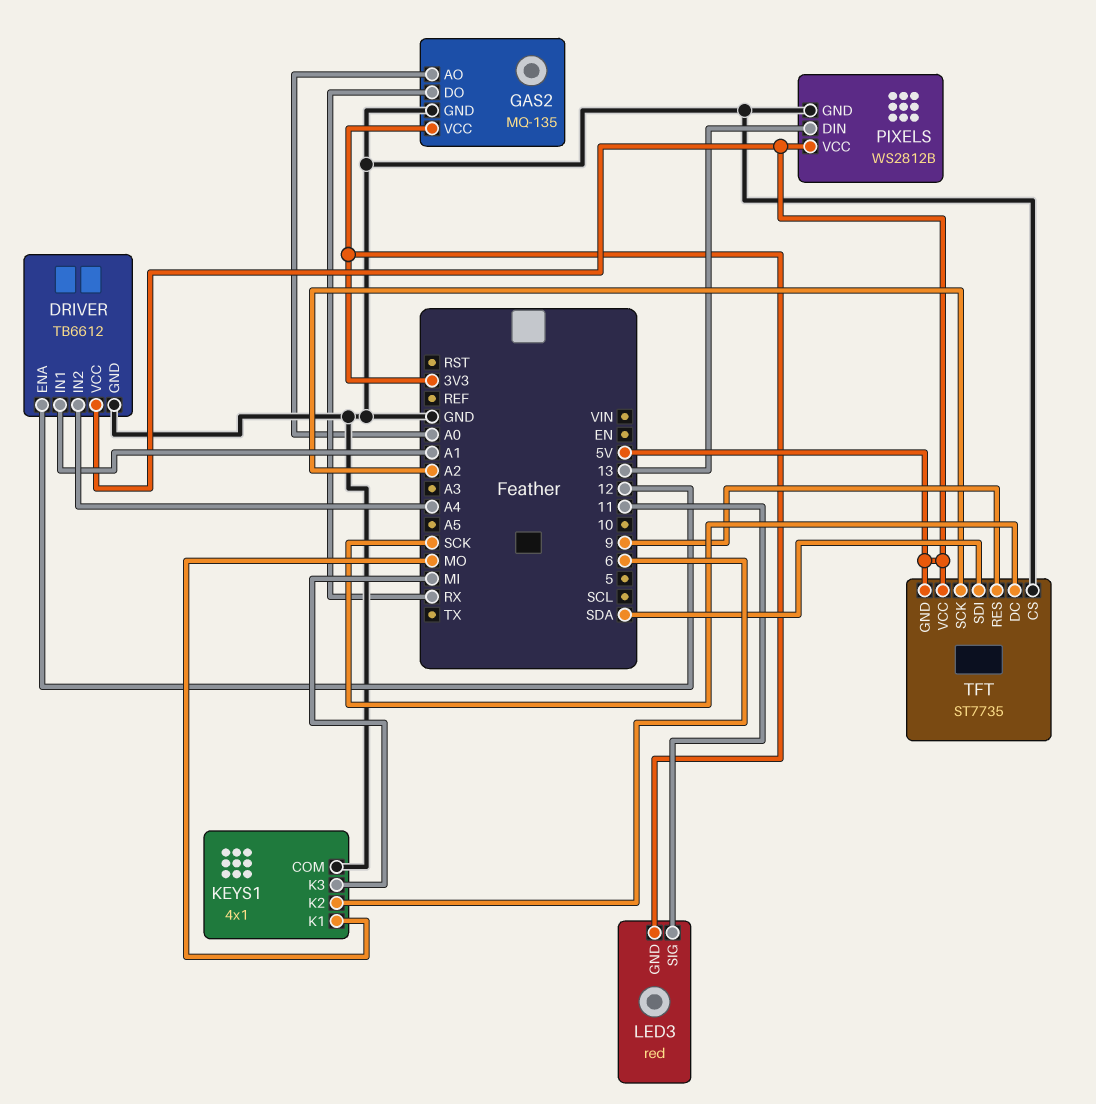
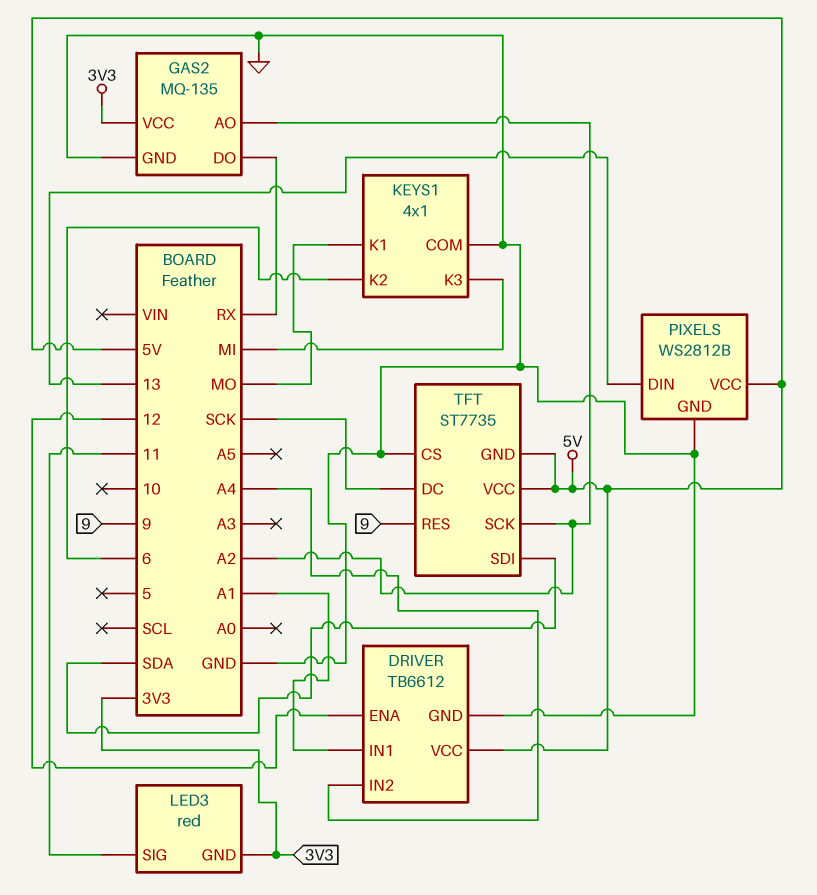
GAS2 pin AO: A0 -> A2

